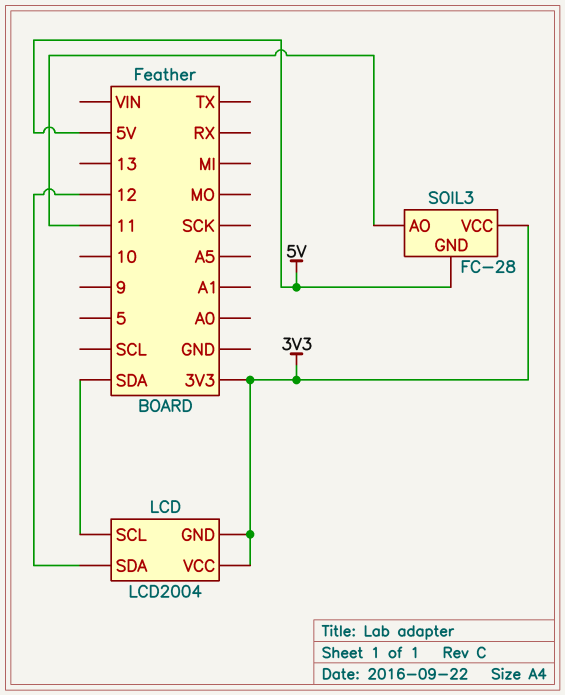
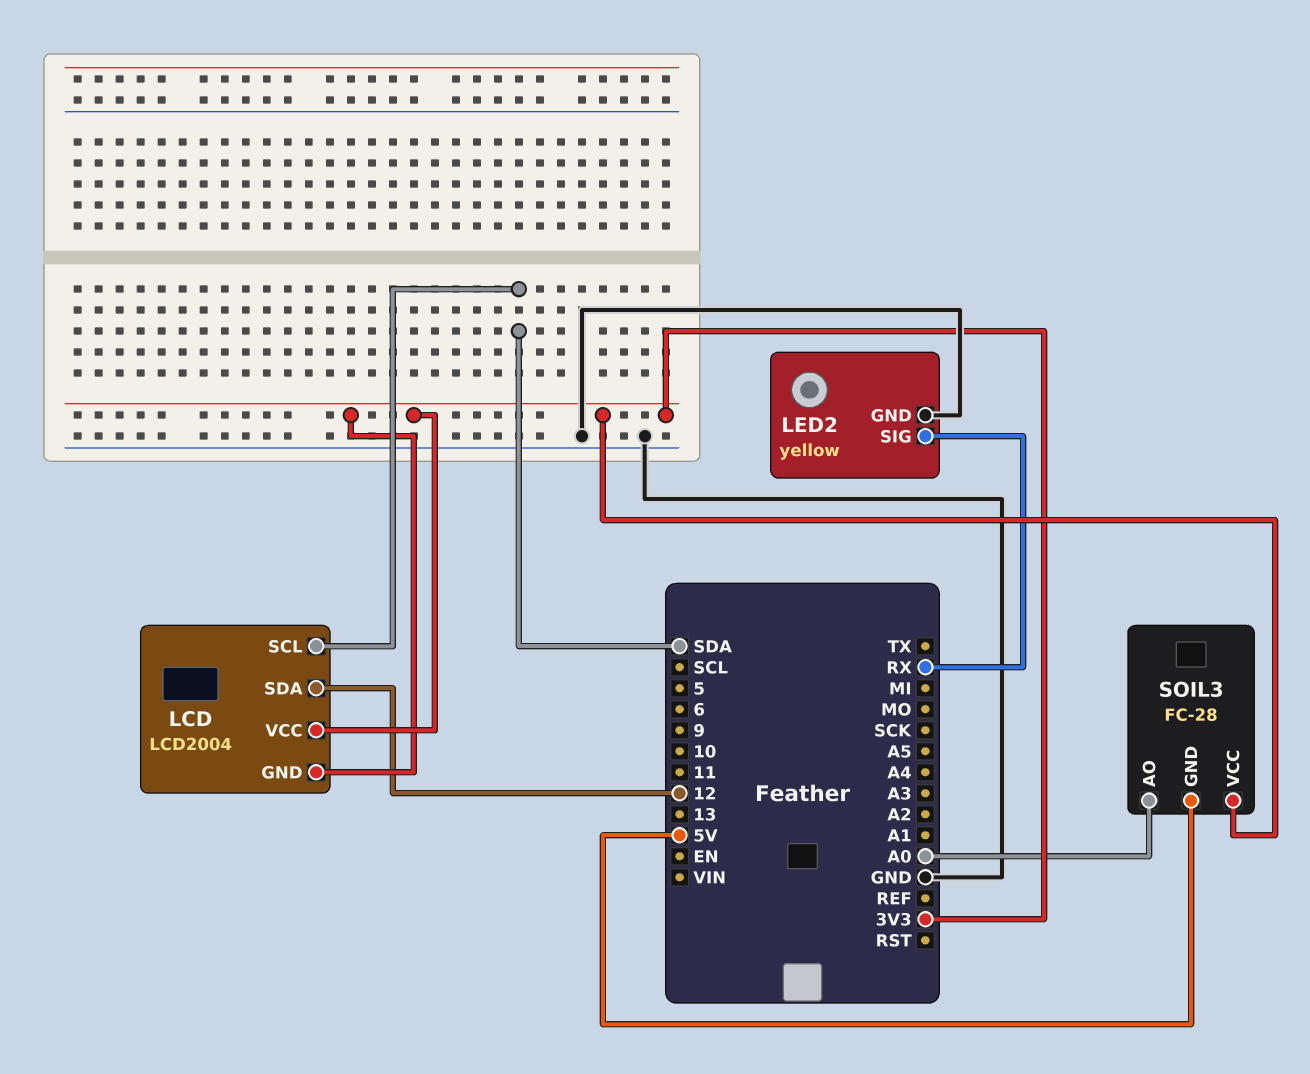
LED2: none -> yellow
LED2 pin GND: none -> GND
LED2 pin SIG: none -> RX
SOIL3 pin AO: 11 -> A0

